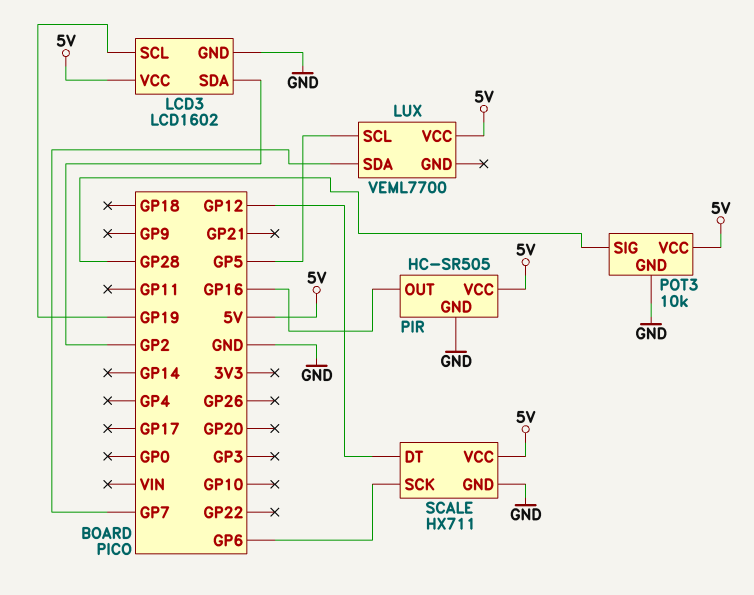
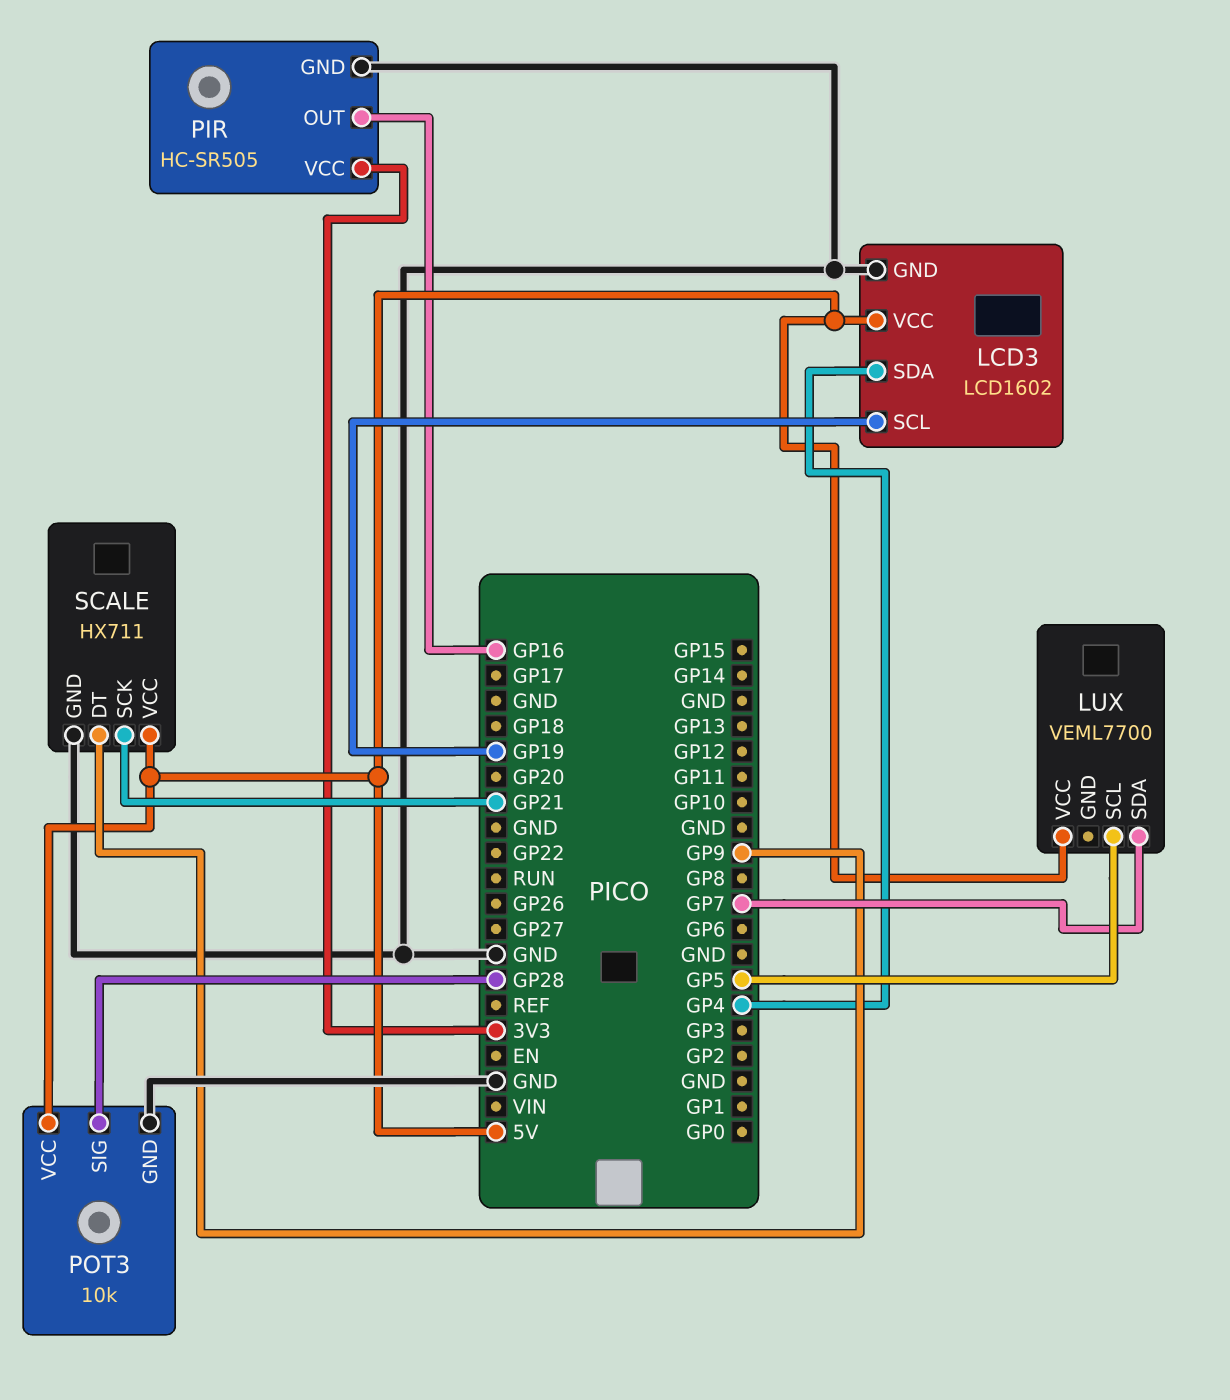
LCD3 pin SDA: GP2 -> GP4
PIR pin VCC: 5V -> 3V3
SCALE pin DT: GP12 -> GP9
SCALE pin SCK: GP6 -> GP21

